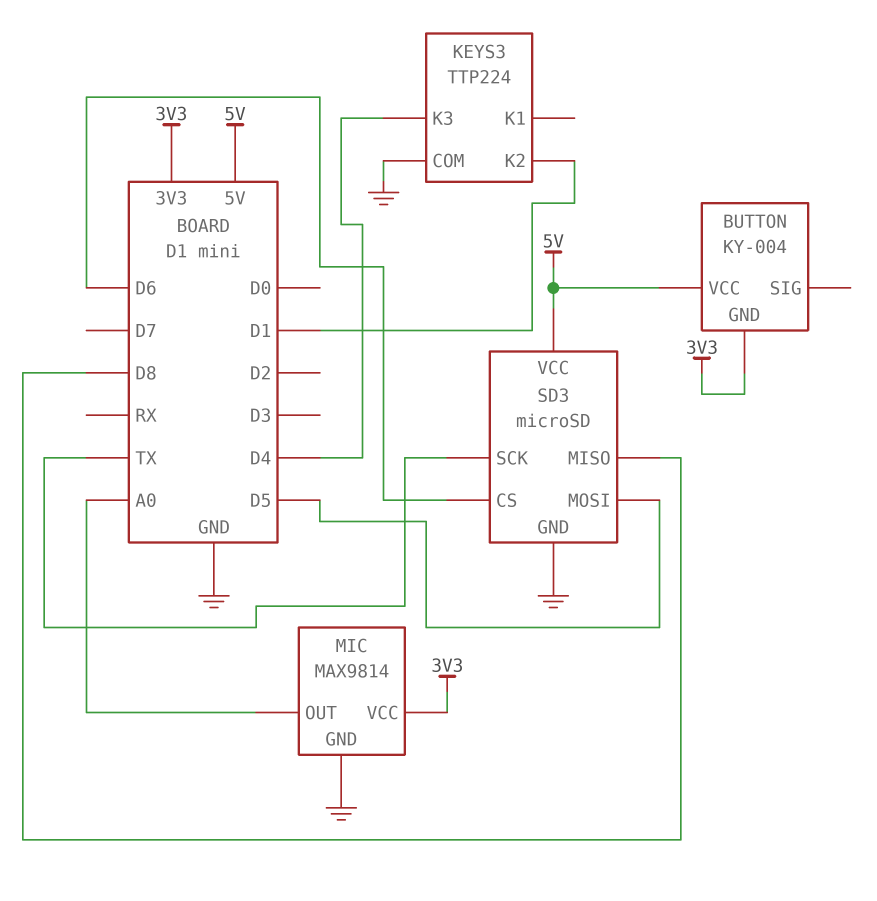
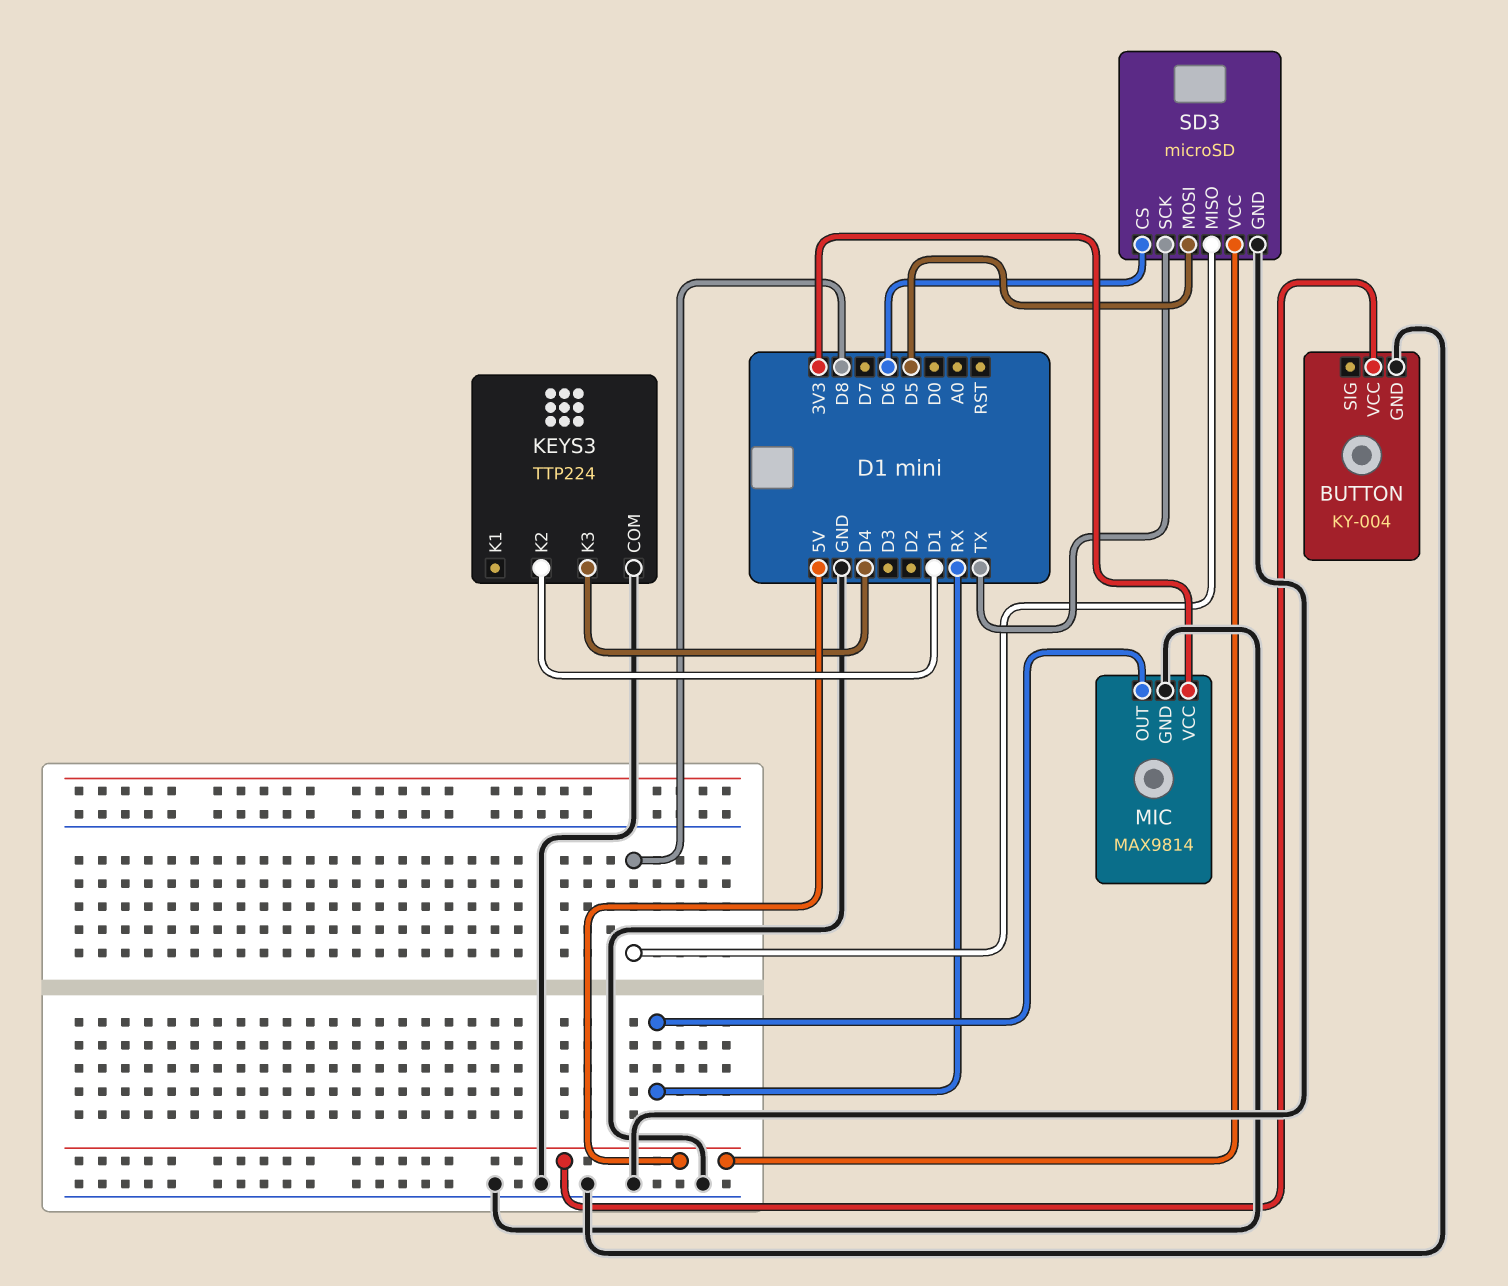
BUTTON pin GND: 3V3 -> GND
MIC pin OUT: A0 -> RX

